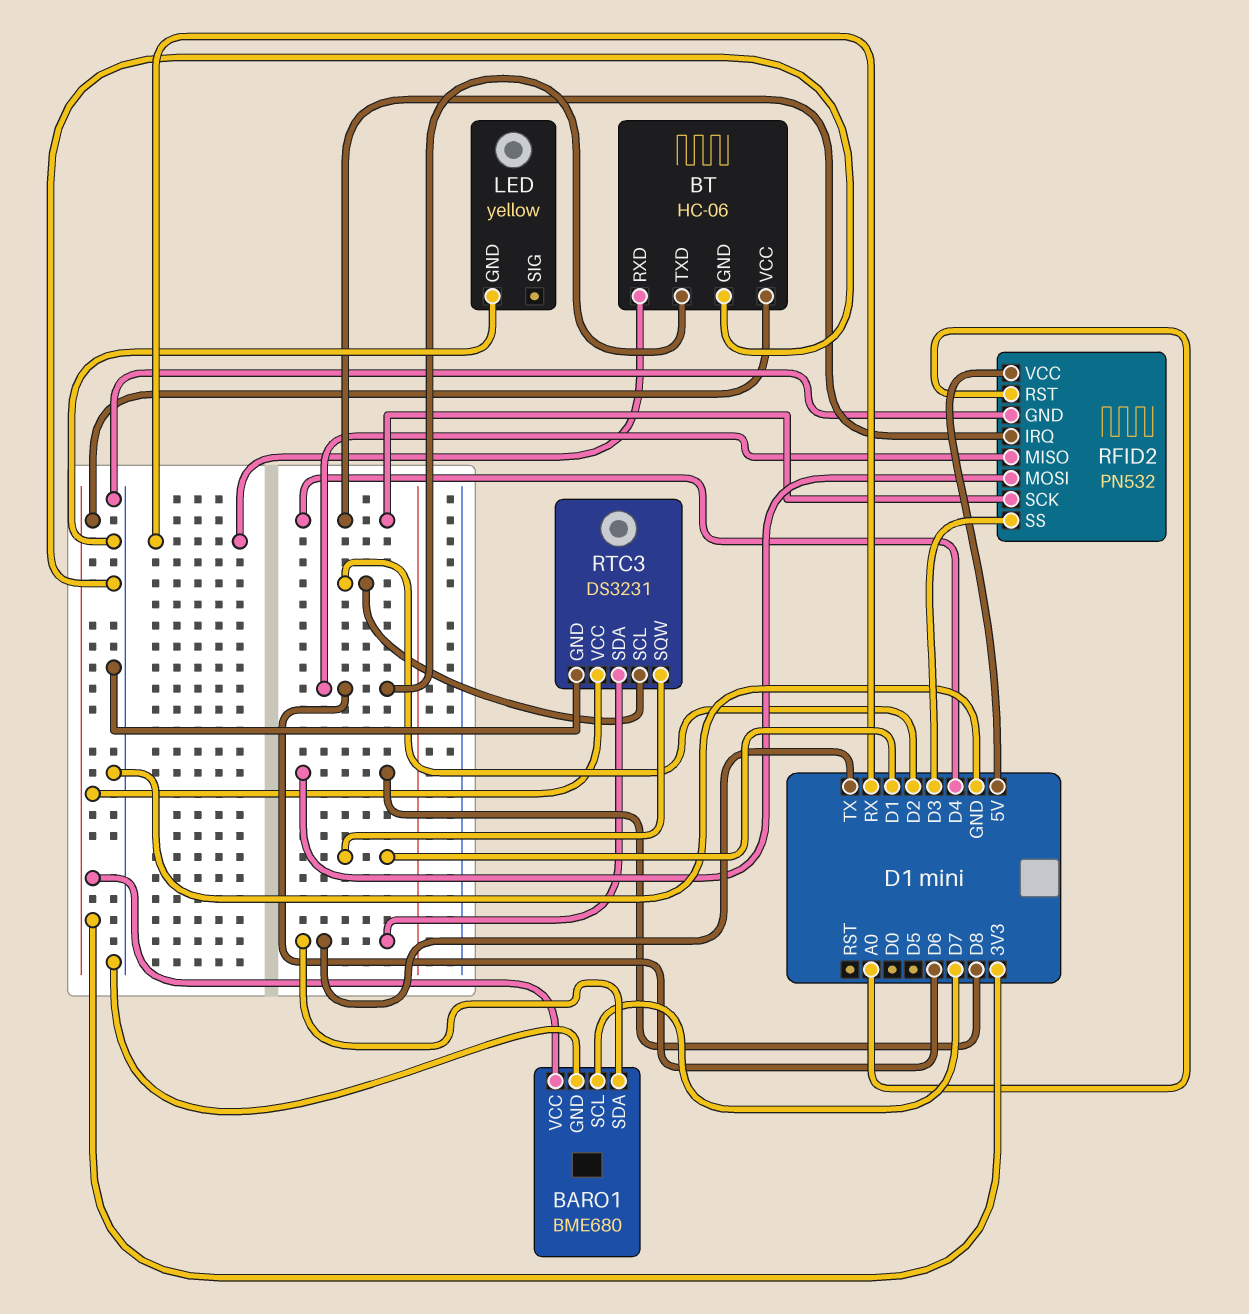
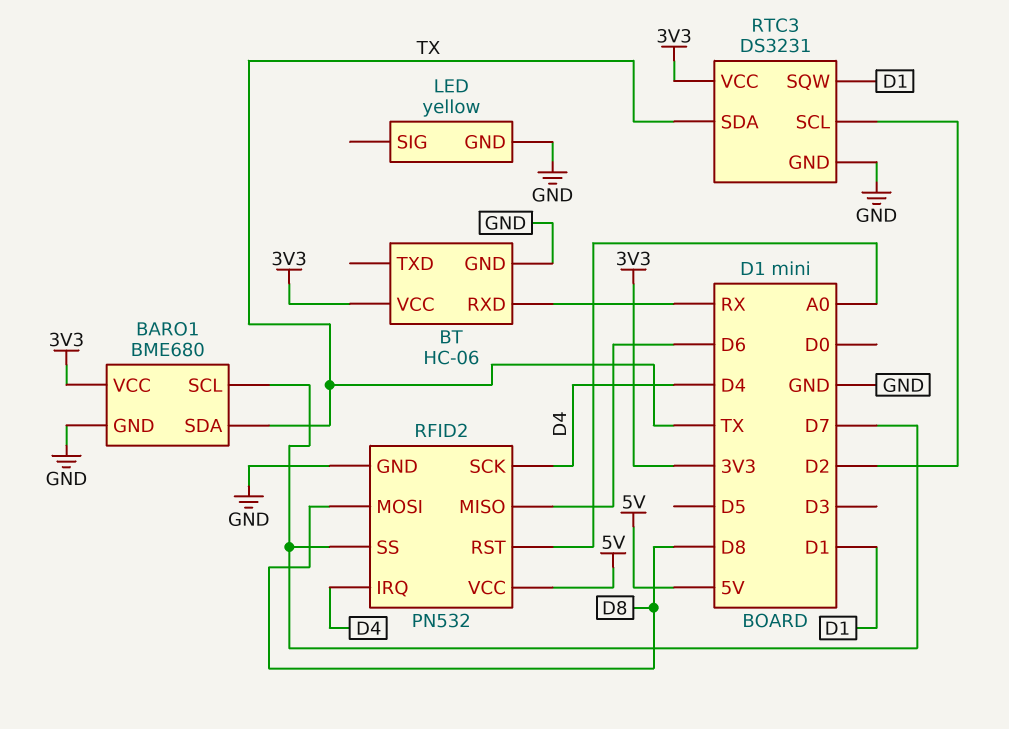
BT pin TXD: D6 -> none
RFID2 pin SS: D3 -> D7

